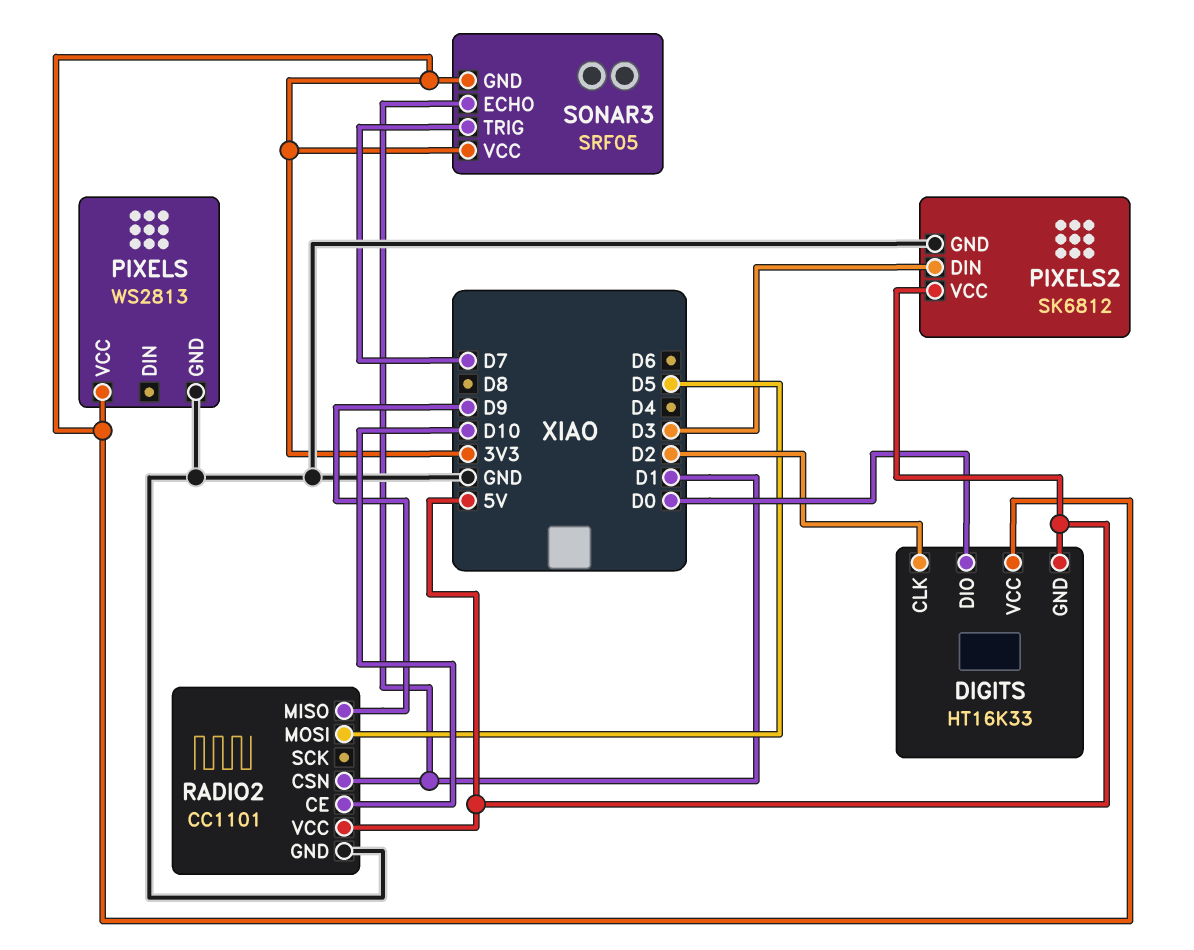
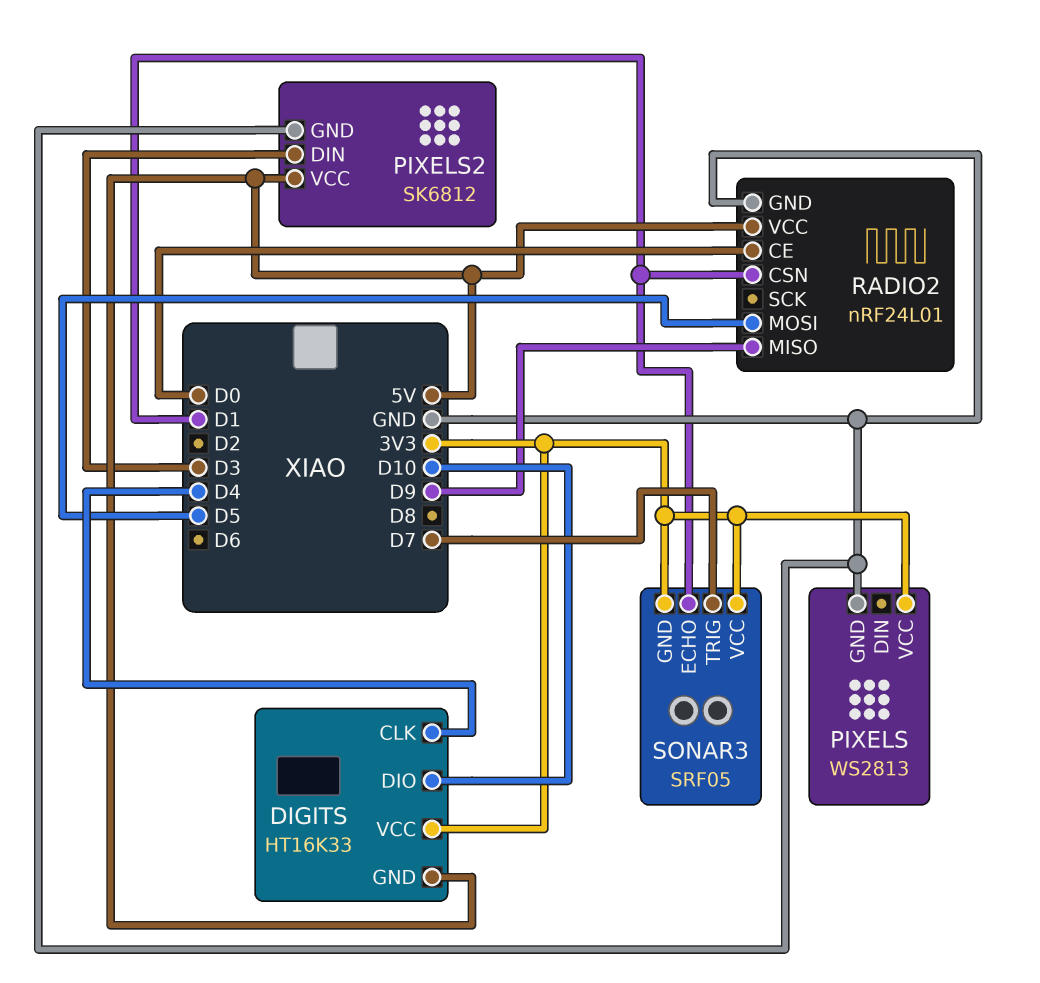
DIGITS pin CLK: D2 -> D4
DIGITS pin DIO: D0 -> D10
RADIO2: CC1101 -> nRF24L01
RADIO2 pin CE: D10 -> D0

